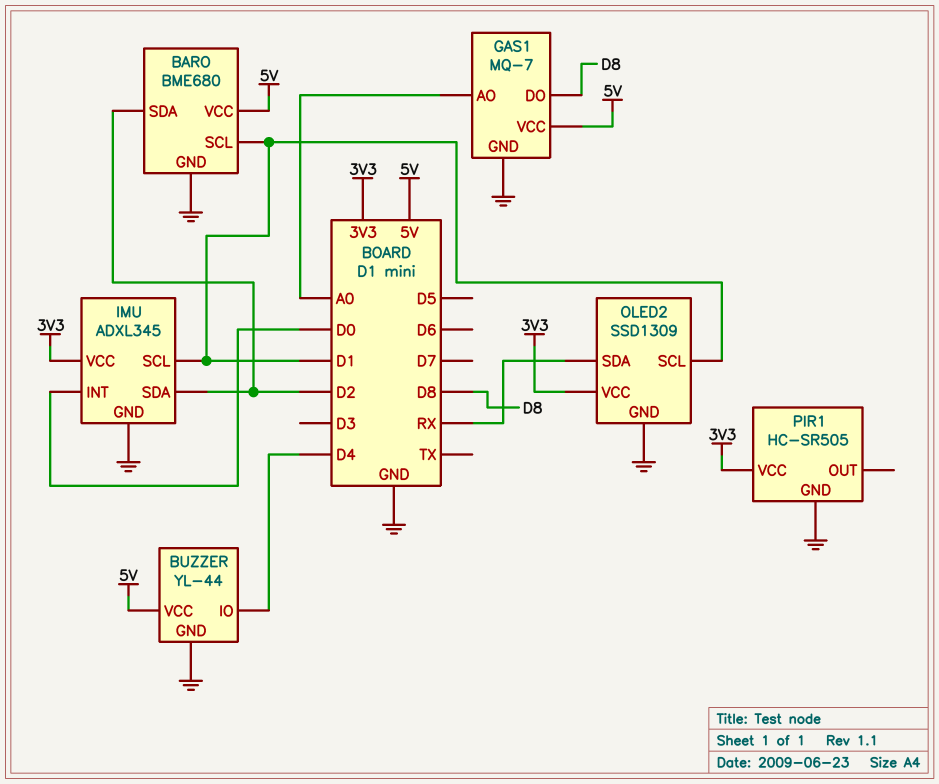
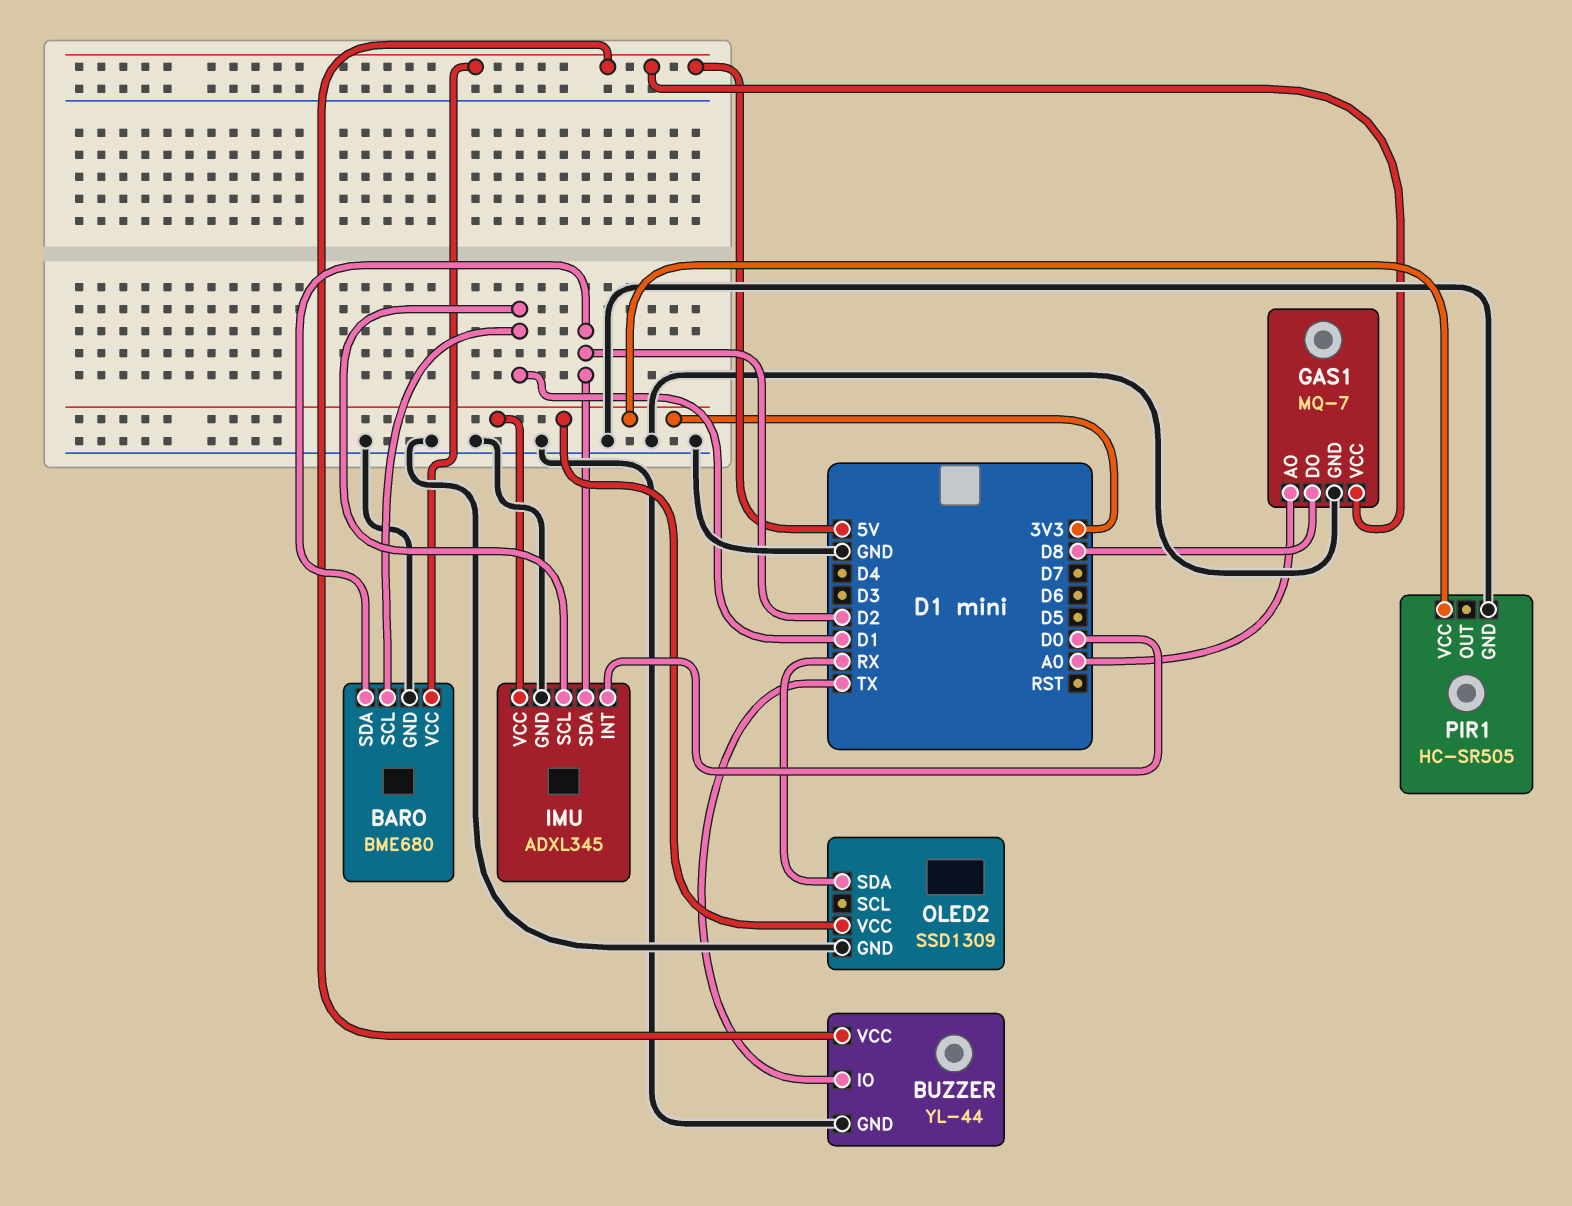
BUZZER pin IO: D4 -> TX
OLED2 pin SCL: D1 -> none

